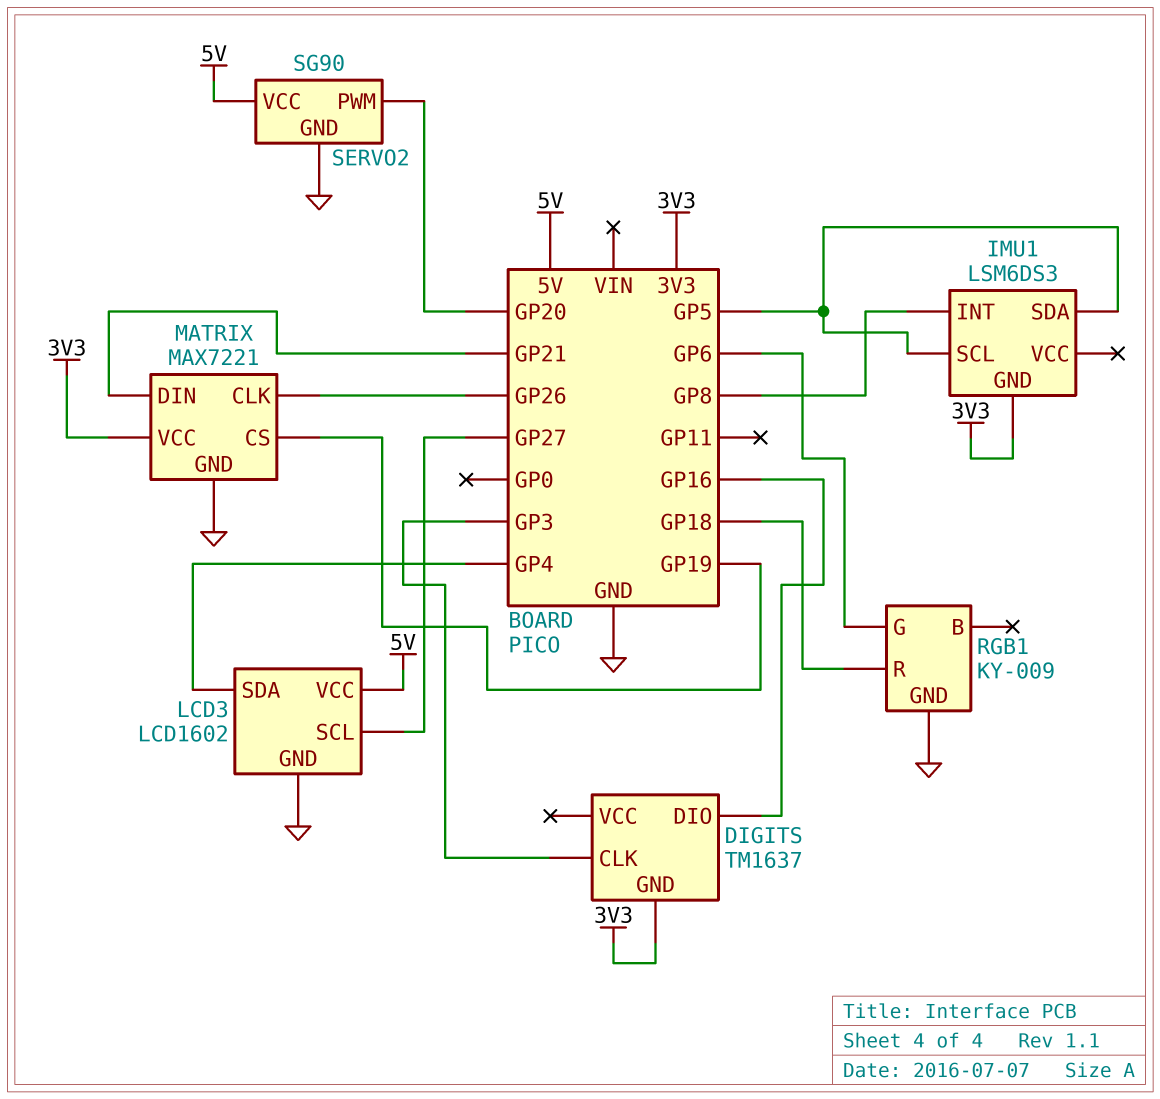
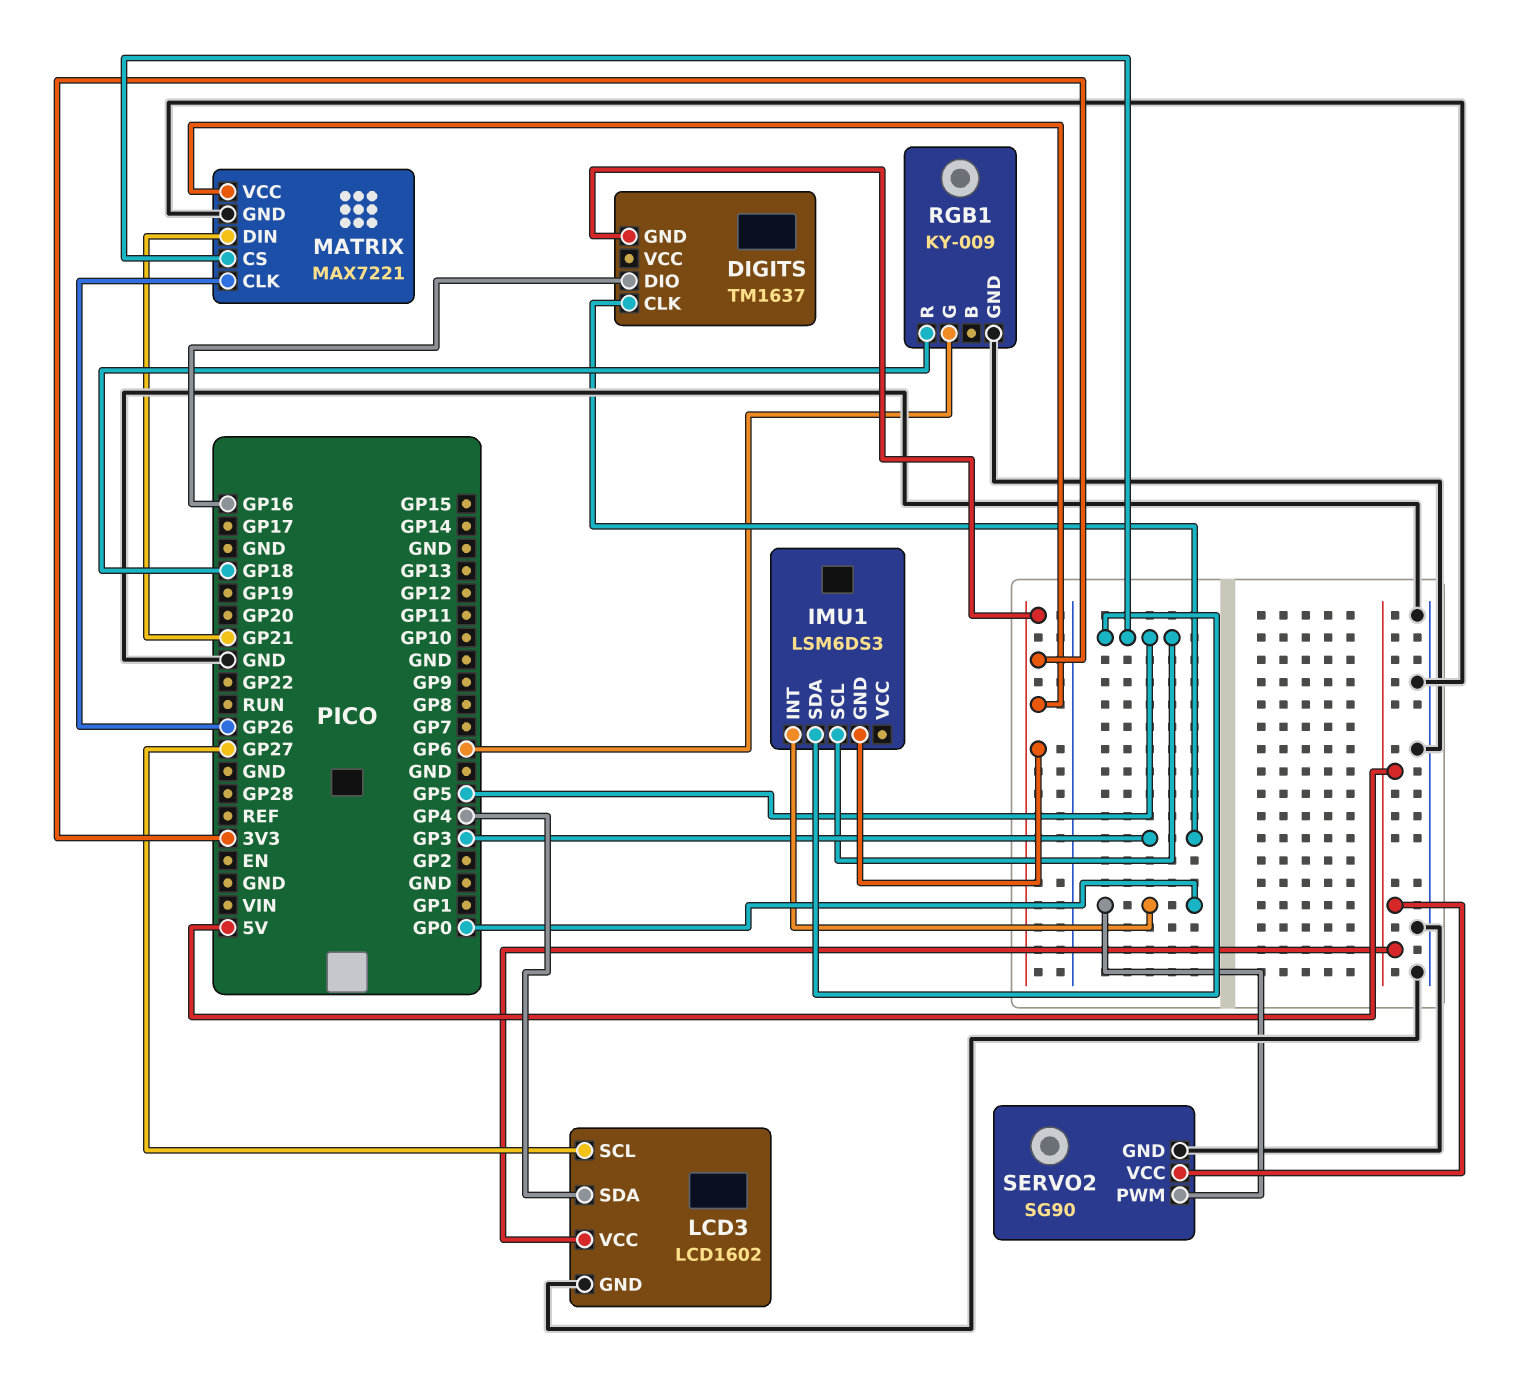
IMU1 pin INT: GP8 -> GP0
MATRIX pin CS: GP19 -> GP5
SERVO2 pin PWM: GP20 -> GP0

